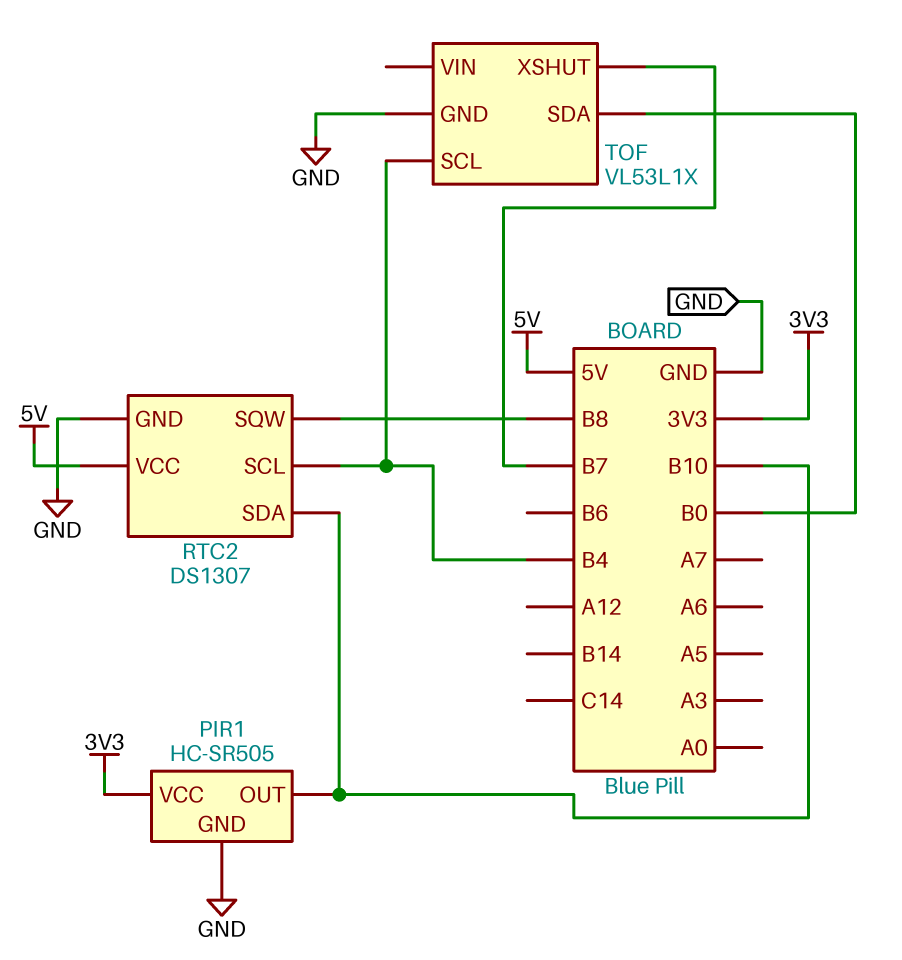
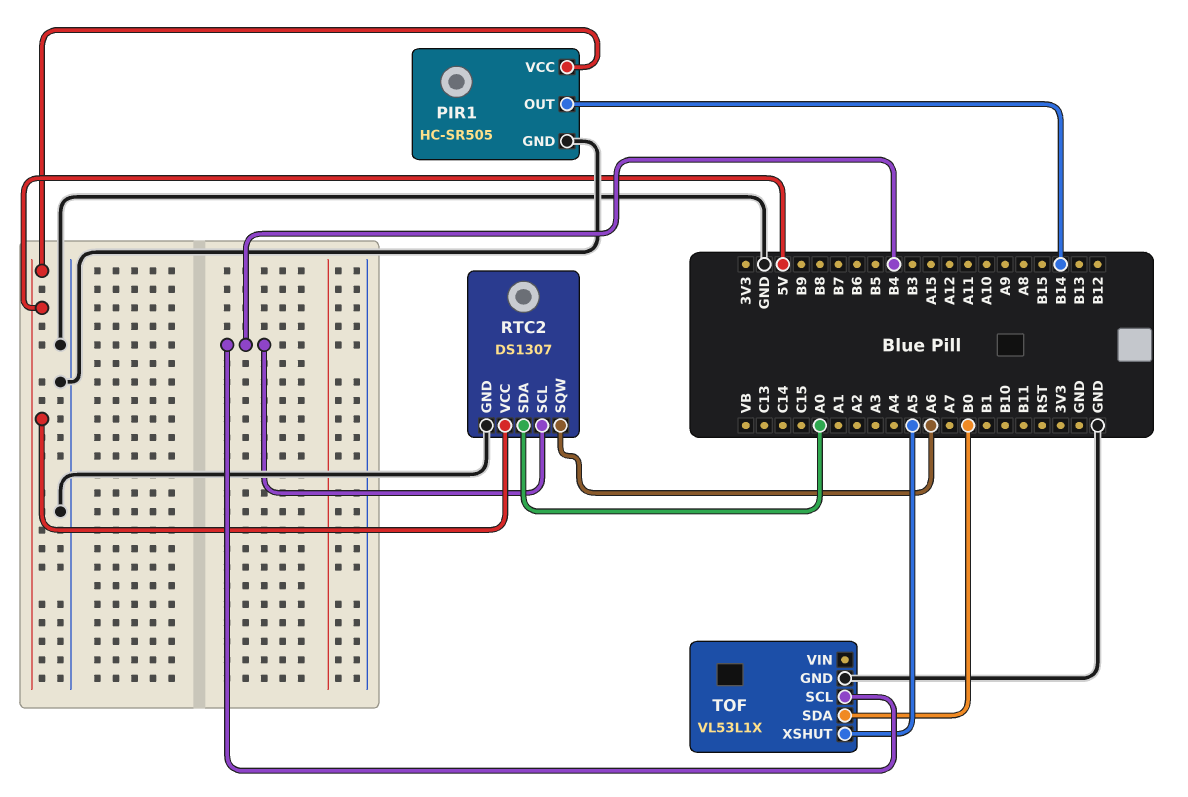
PIR1 pin OUT: B10 -> B14
PIR1 pin VCC: 3V3 -> 5V
RTC2 pin SDA: B10 -> A0
RTC2 pin SQW: B8 -> A6
TOF pin XSHUT: B7 -> A5

